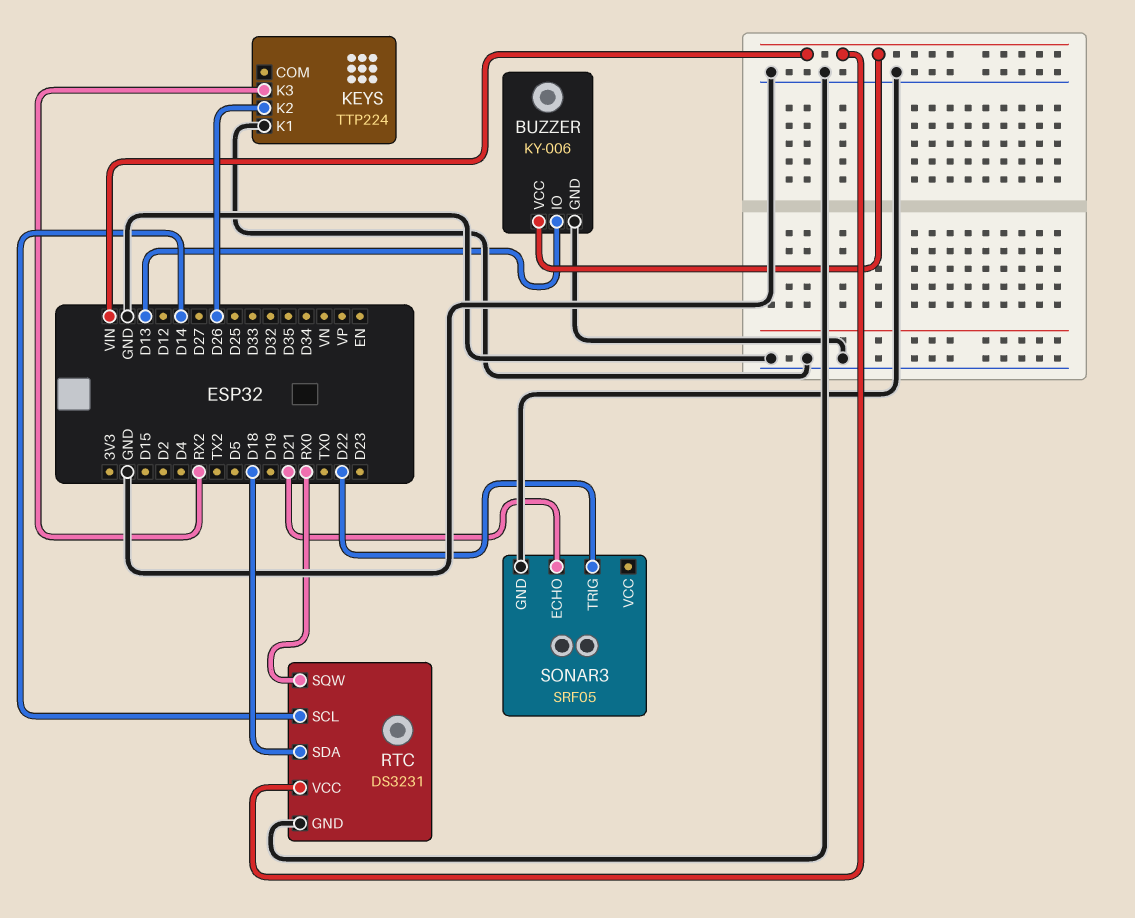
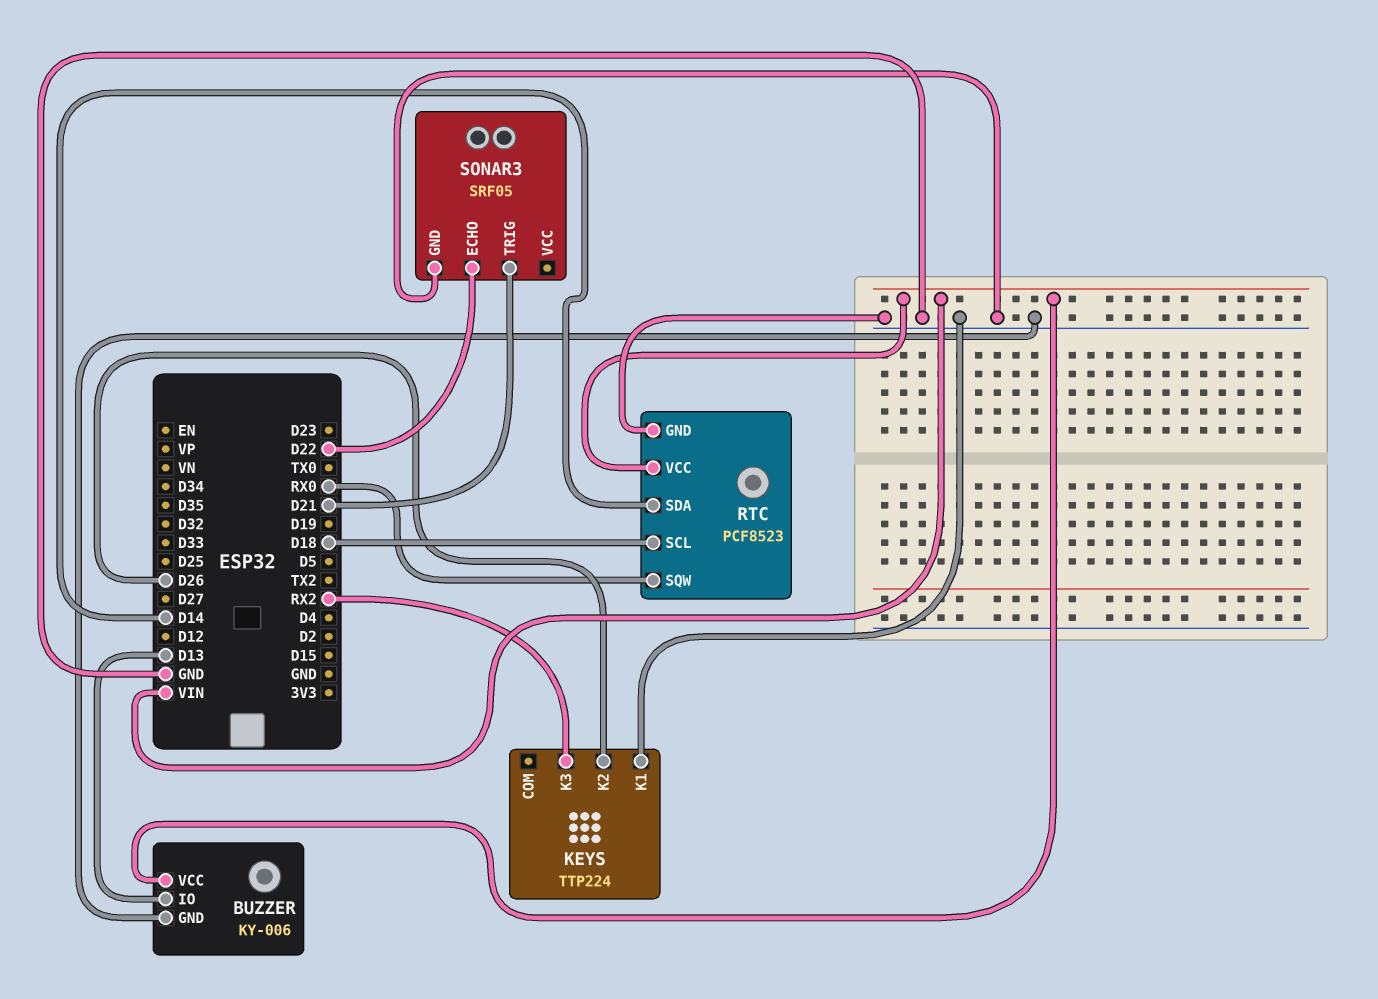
RTC: DS3231 -> PCF8523
RTC pin SCL: D14 -> D18
RTC pin SDA: D18 -> D14
SONAR3 pin ECHO: D21 -> D22
SONAR3 pin TRIG: D22 -> D21

